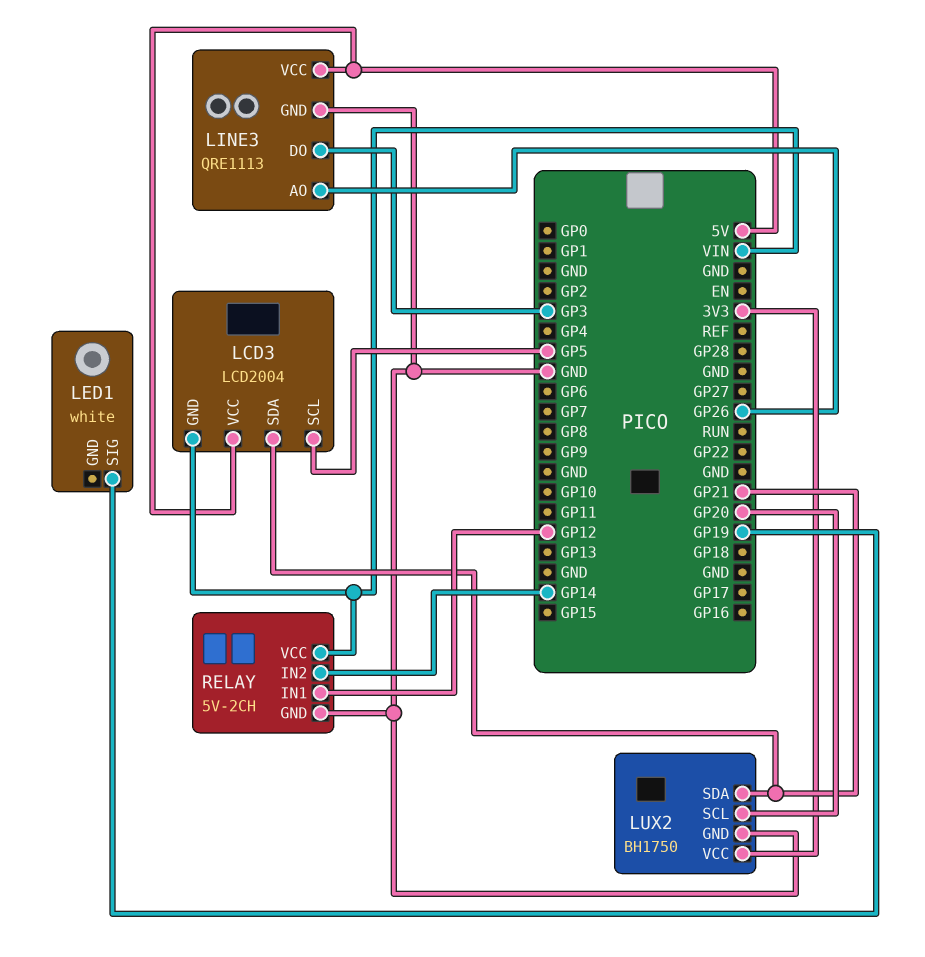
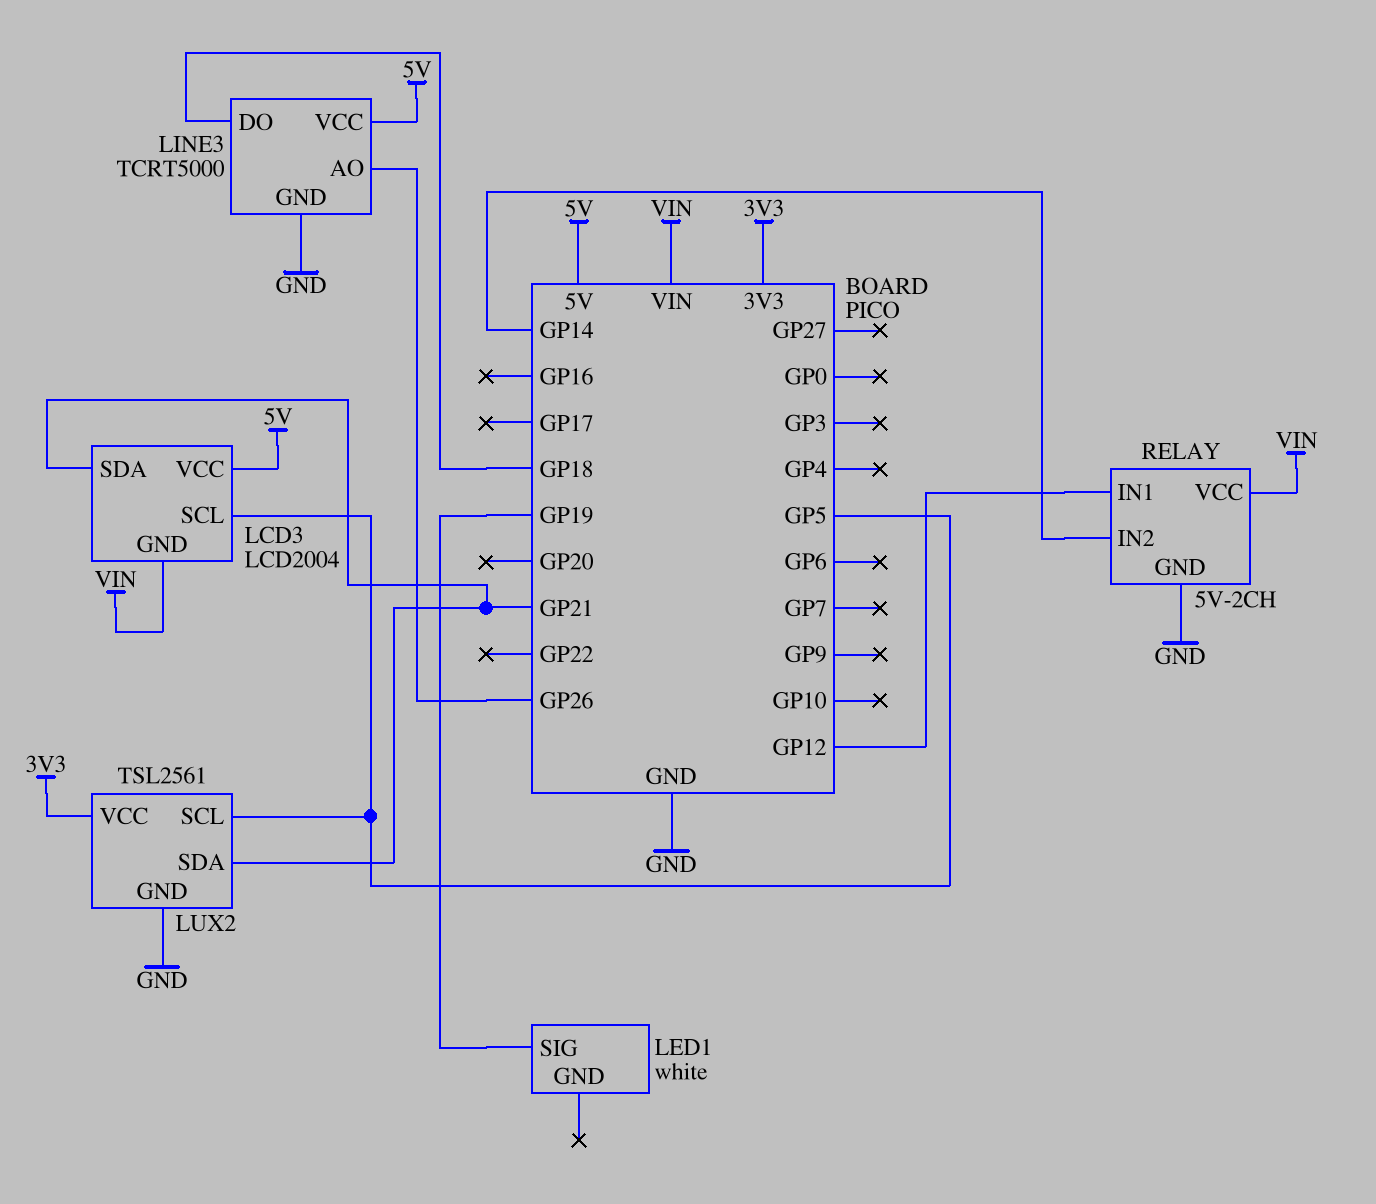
LINE3: QRE1113 -> TCRT5000
LINE3 pin DO: GP3 -> GP18
LUX2: BH1750 -> TSL2561
LUX2 pin SCL: GP20 -> GP5

